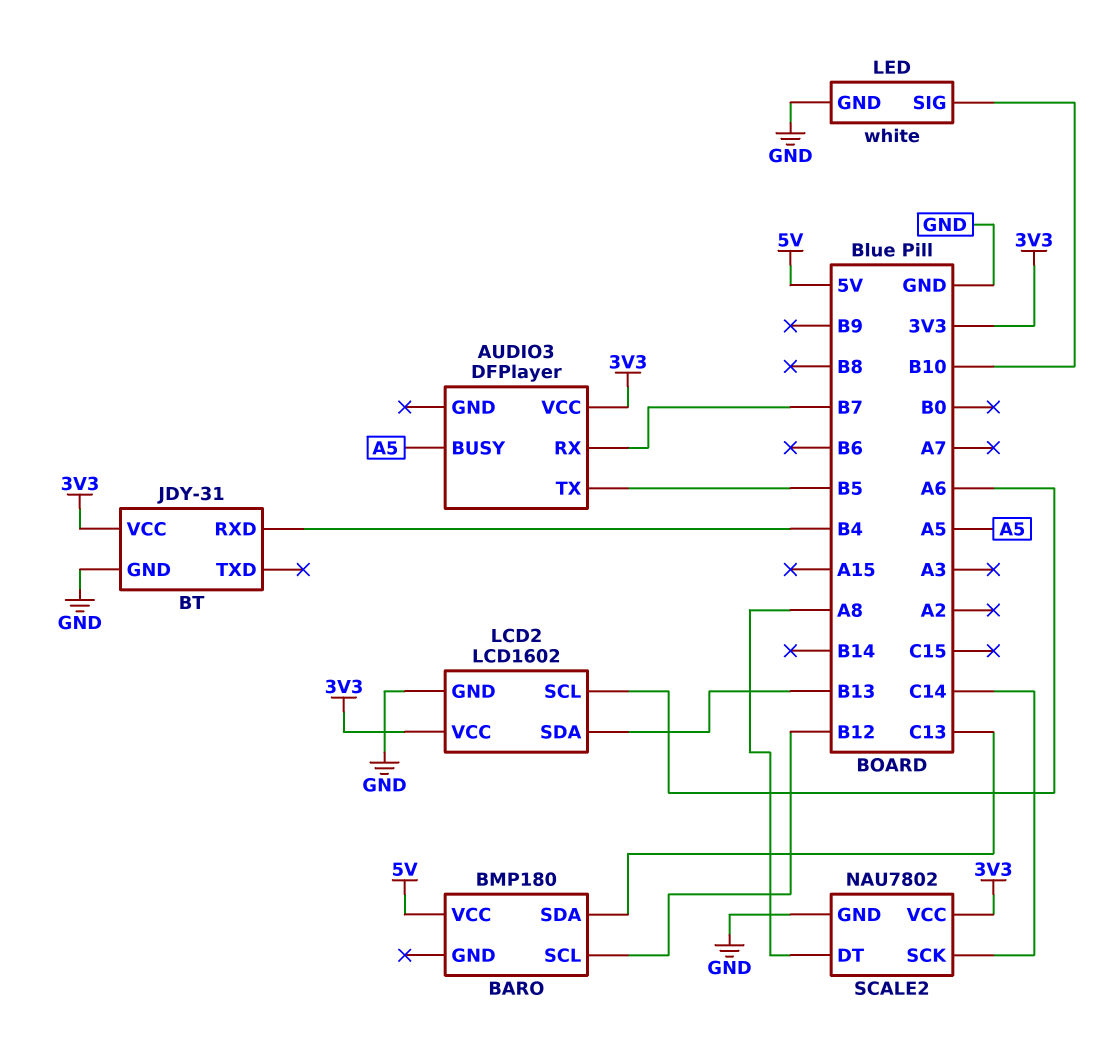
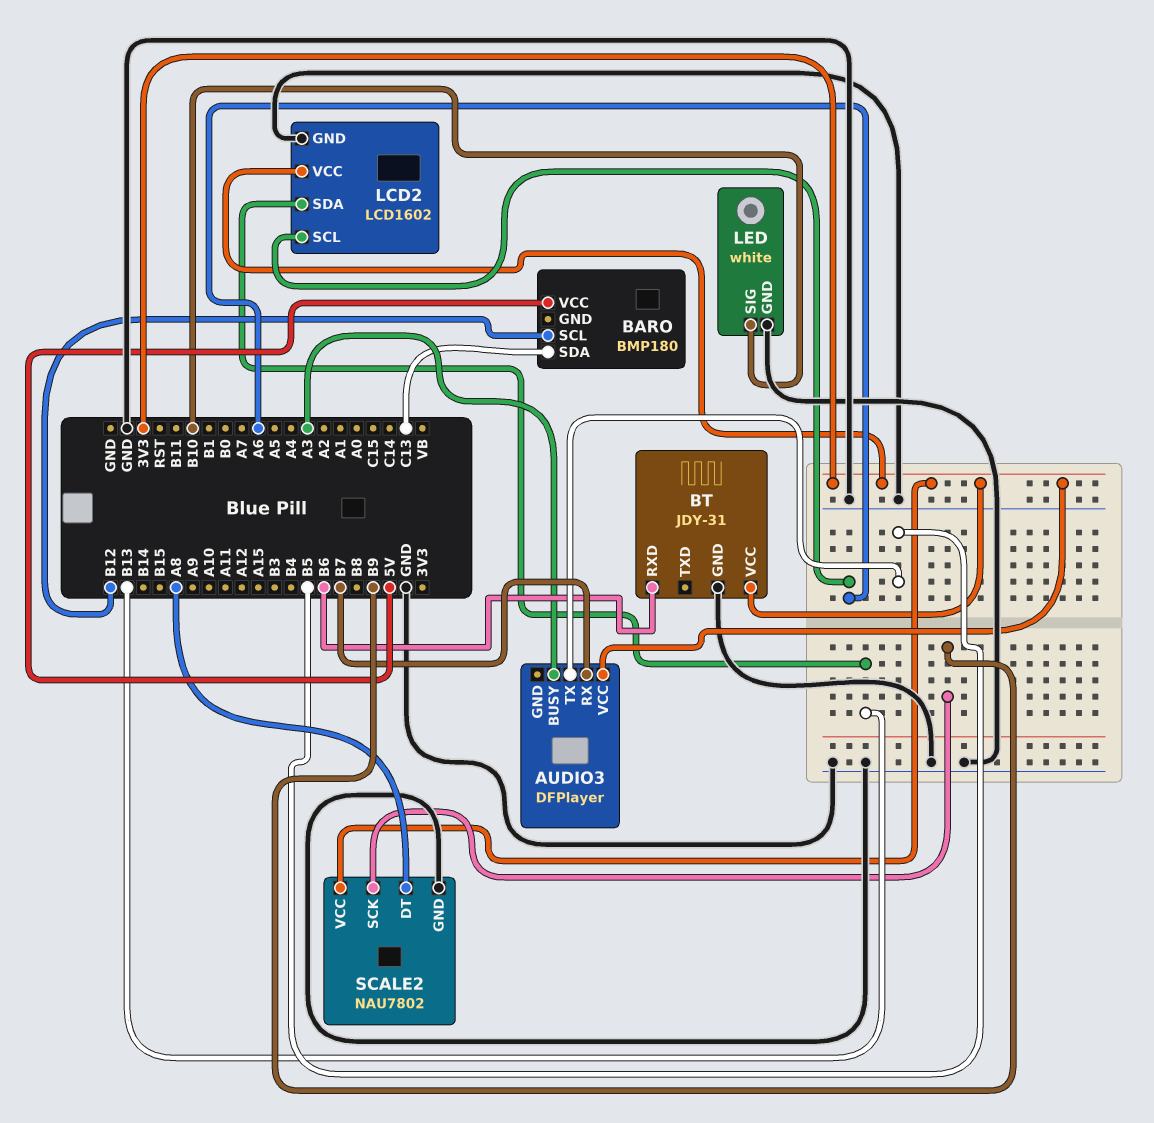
AUDIO3 pin BUSY: A5 -> A3
BT pin RXD: B4 -> B6
SCALE2 pin SCK: C14 -> B9

